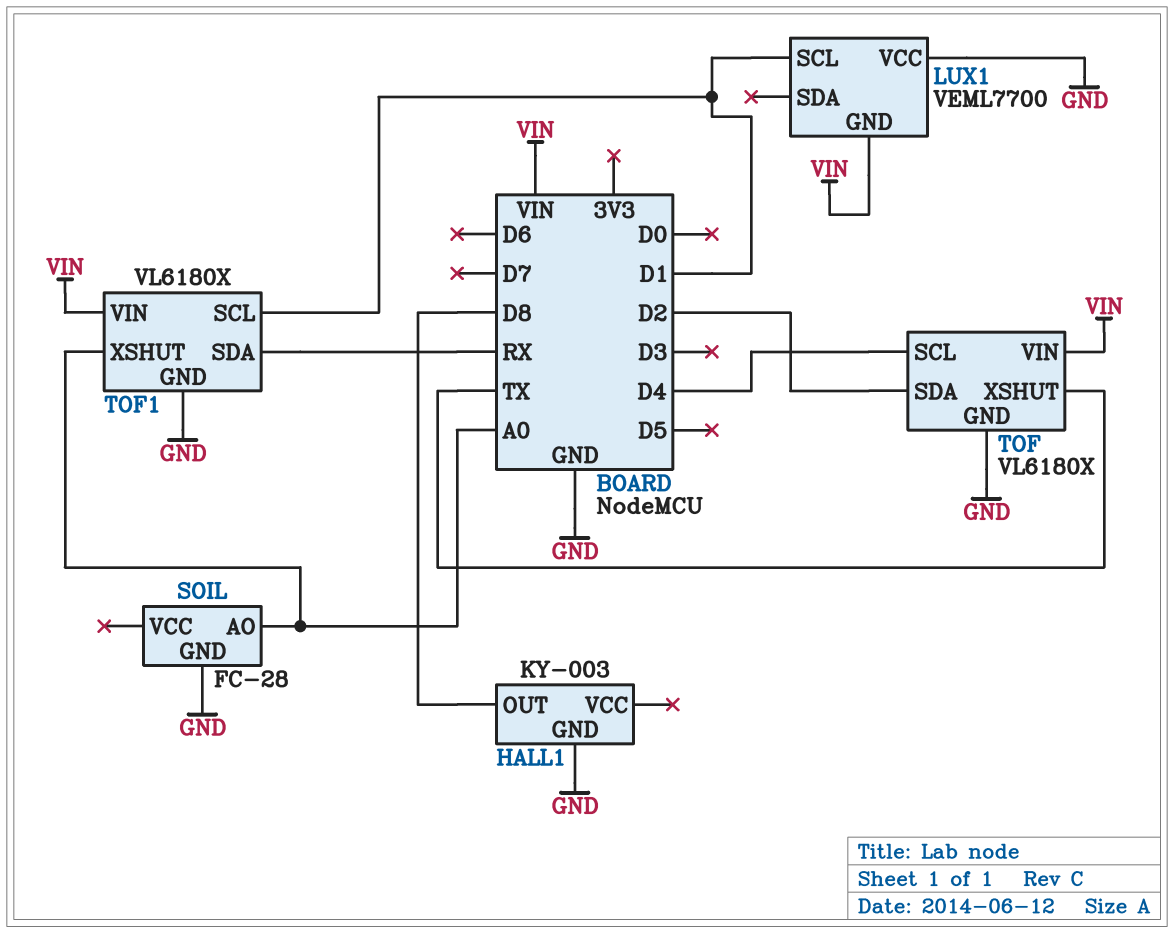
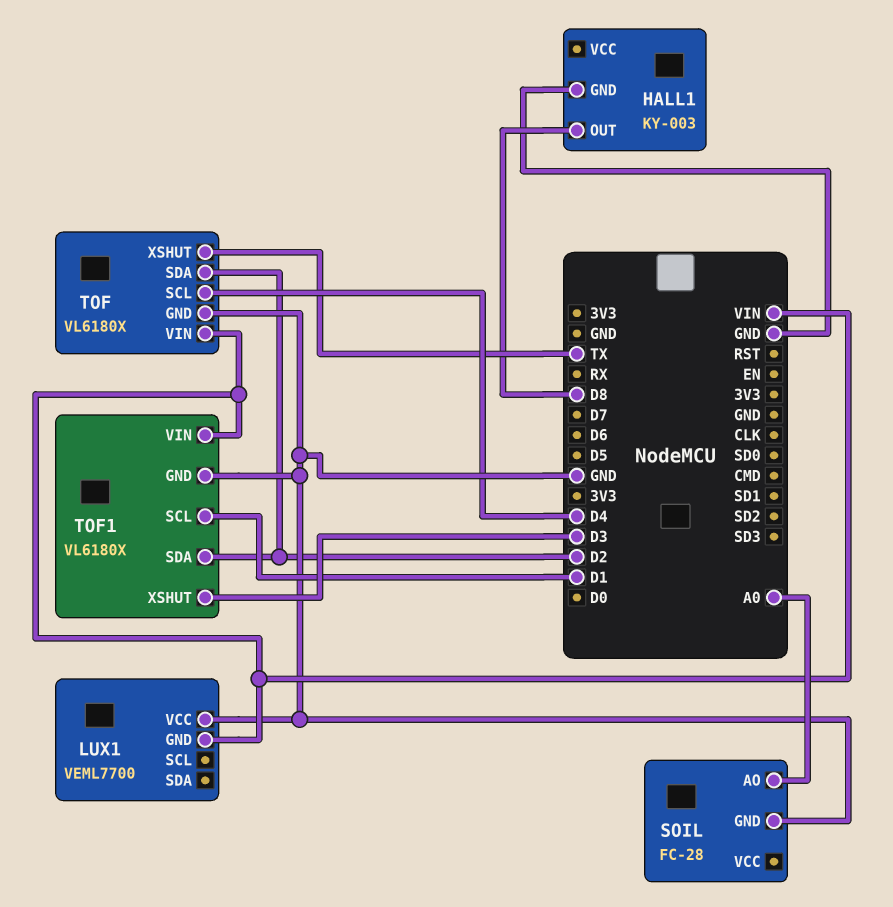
LUX1 pin SCL: D1 -> none
TOF1 pin SDA: RX -> D2
TOF1 pin XSHUT: A0 -> D3

